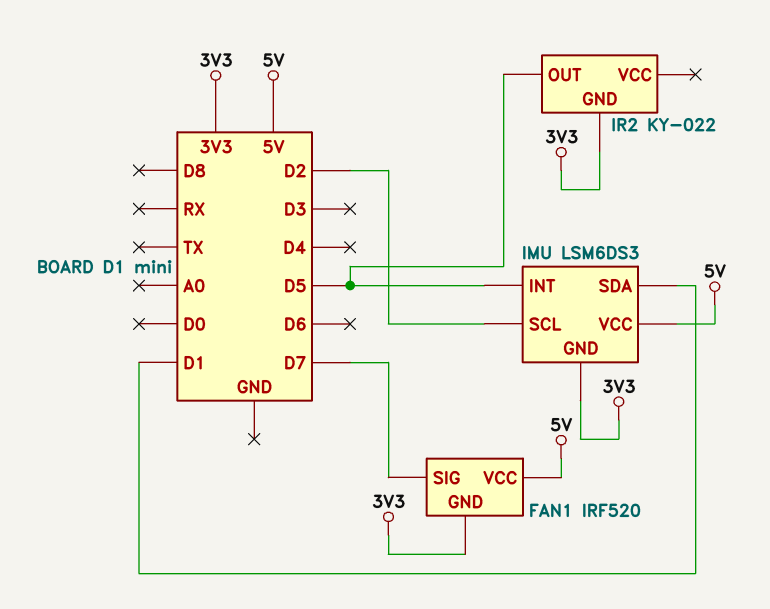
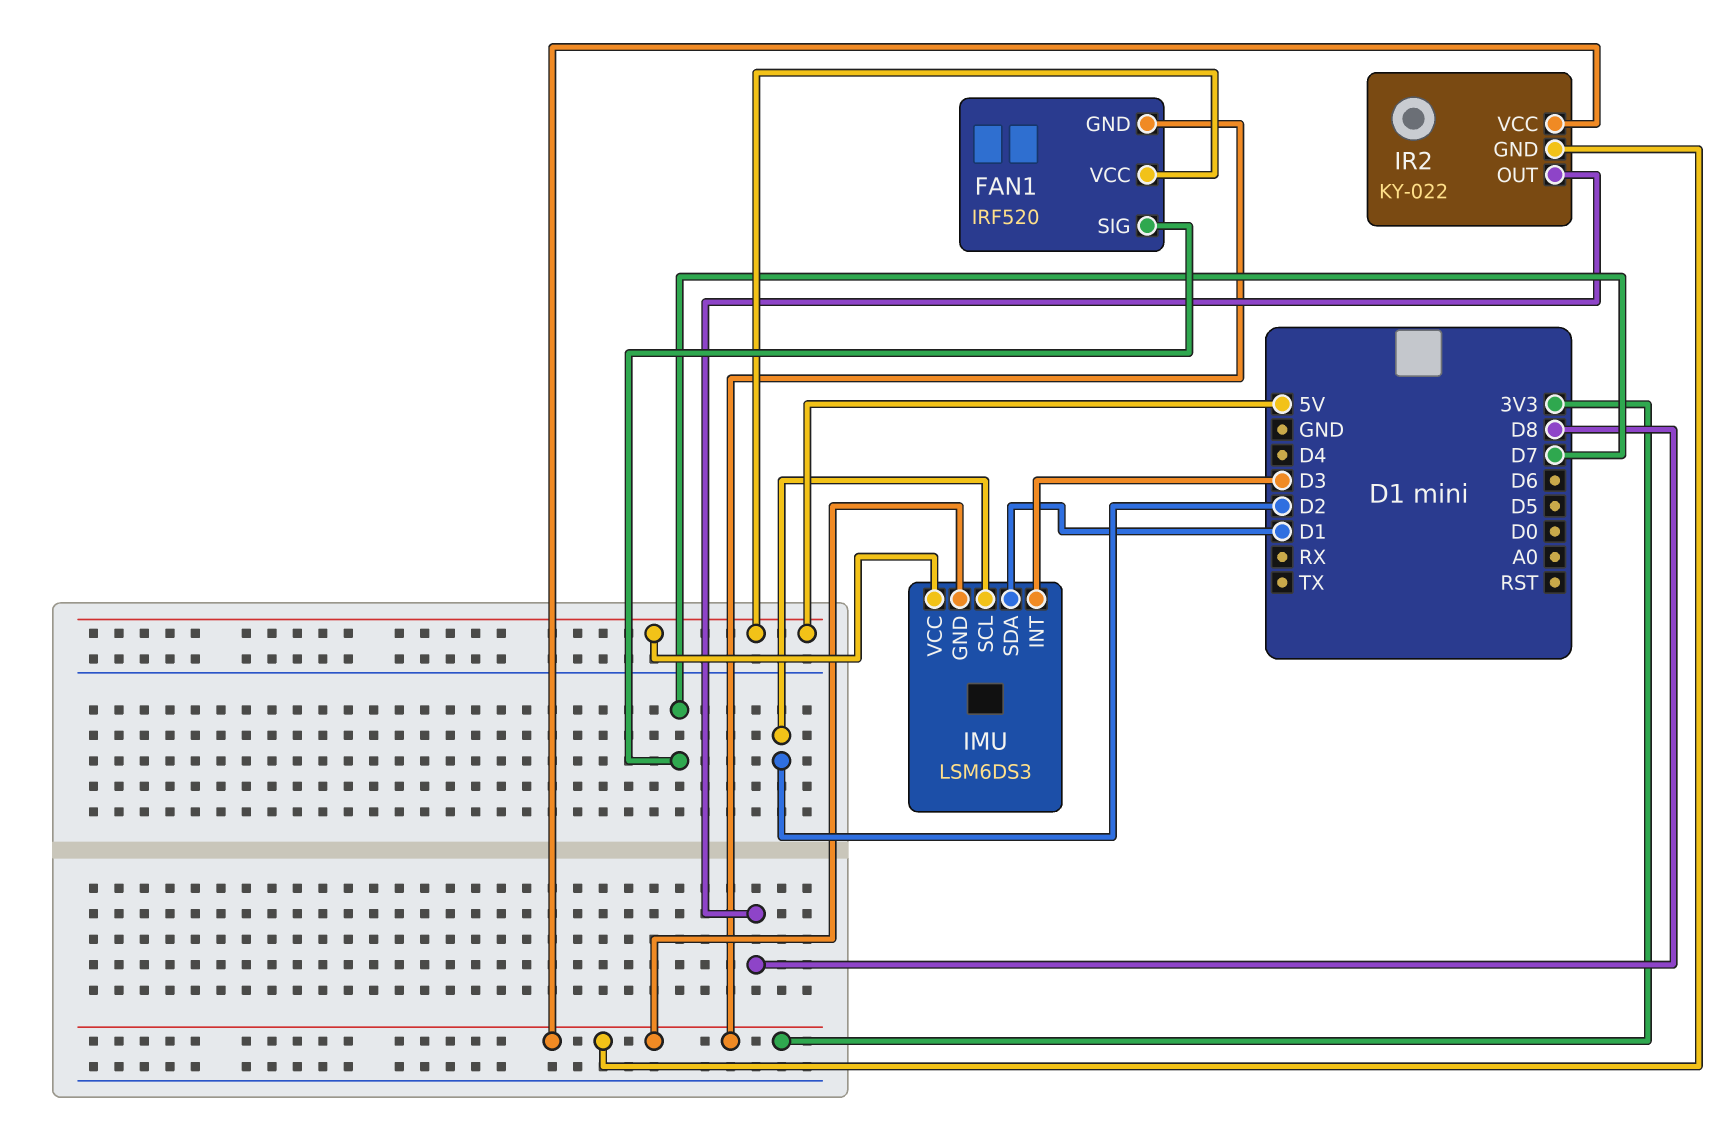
IMU pin INT: D5 -> D3
IR2 pin OUT: D5 -> D8
IR2 pin VCC: none -> 3V3

